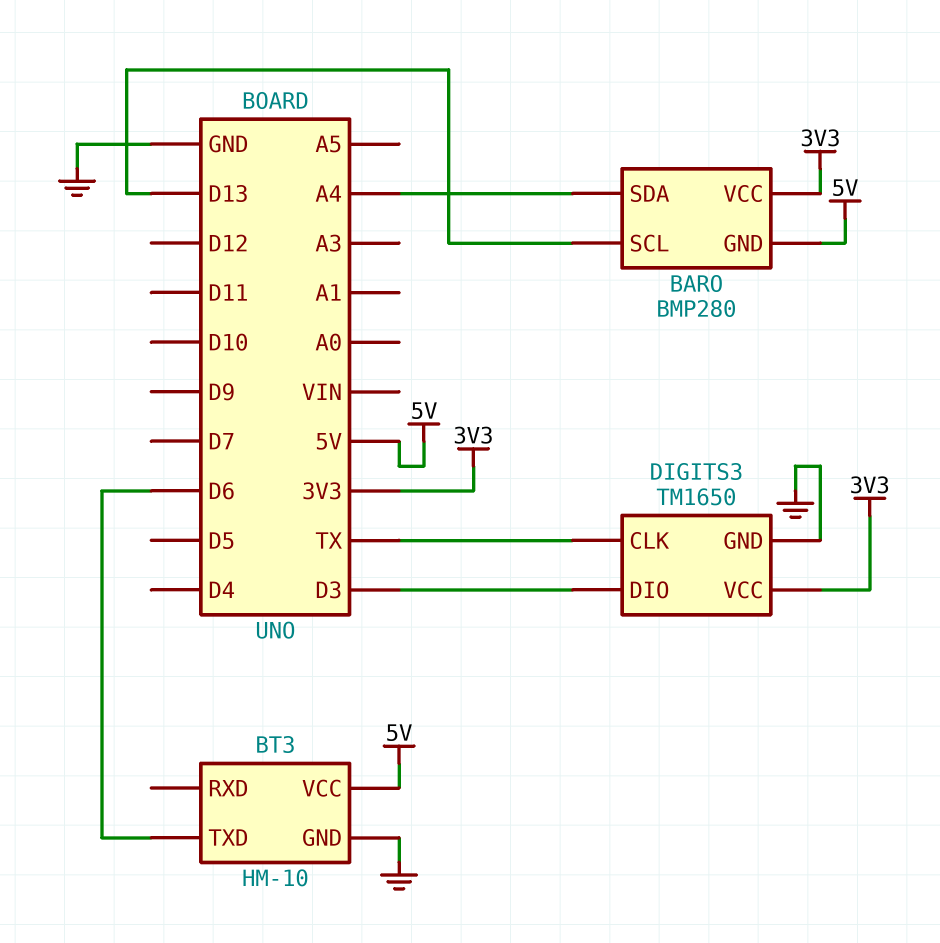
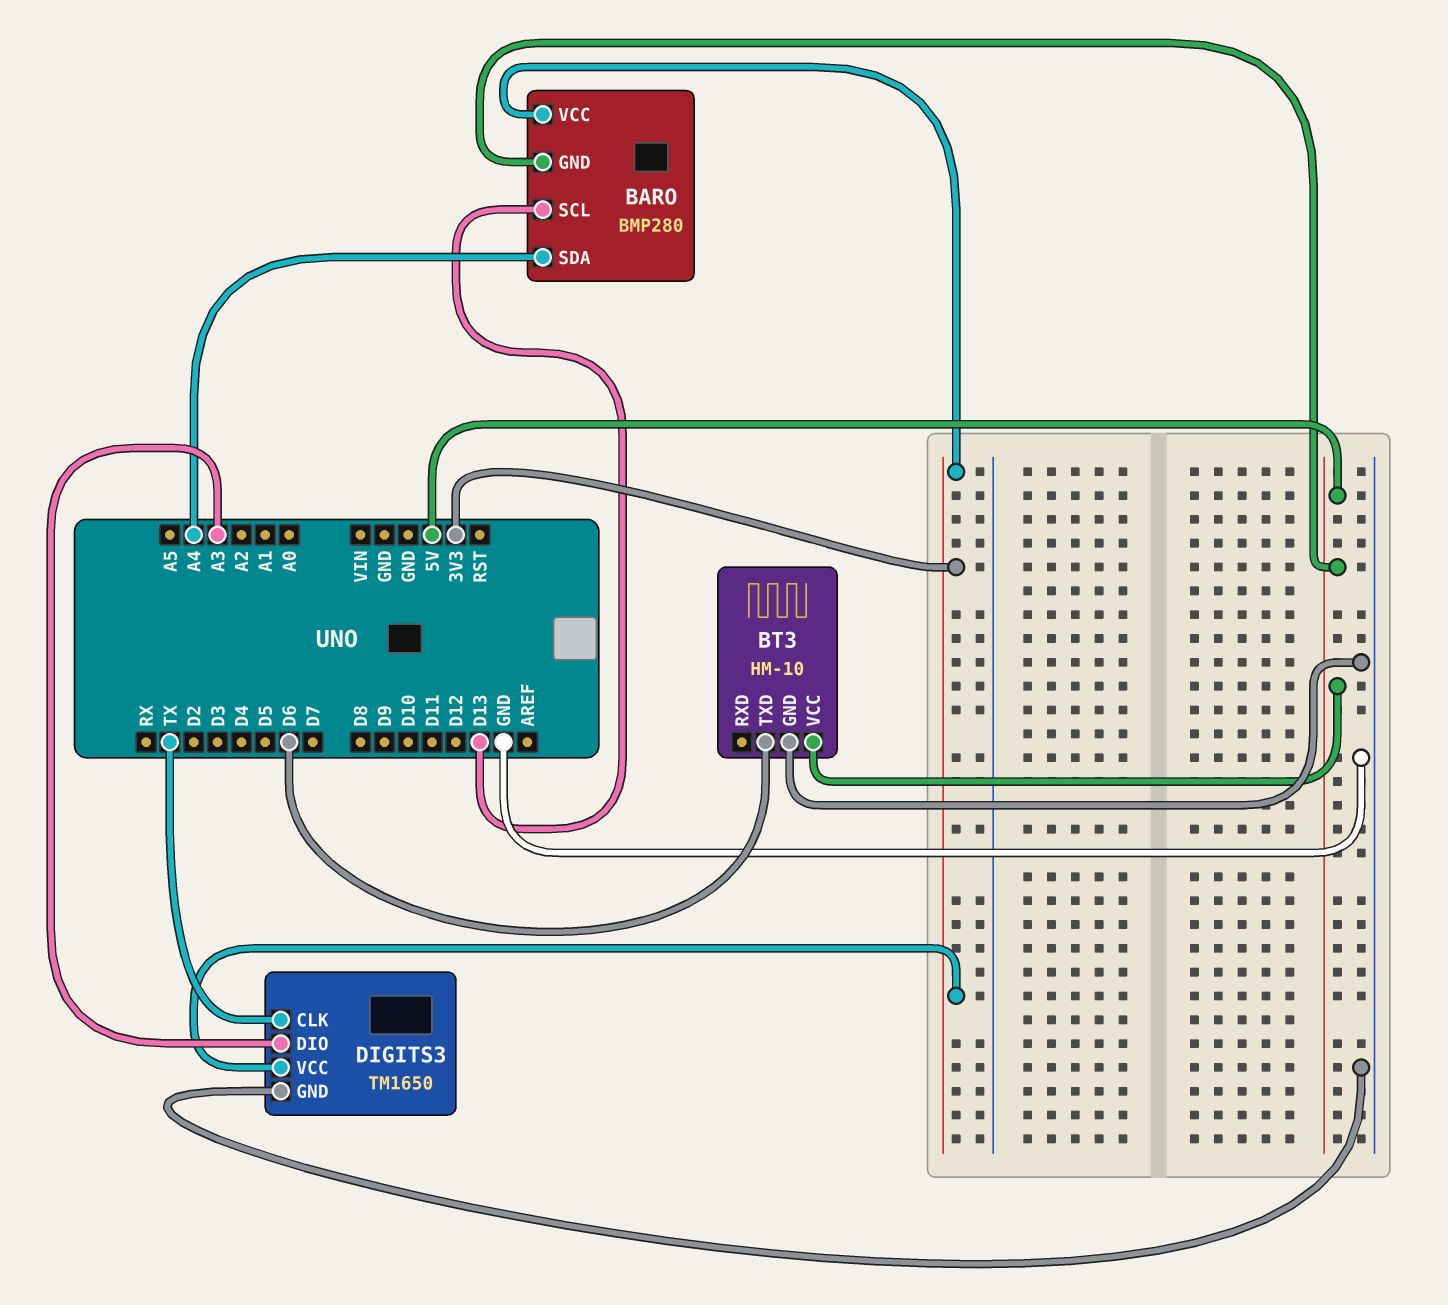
DIGITS3 pin DIO: D3 -> A3

